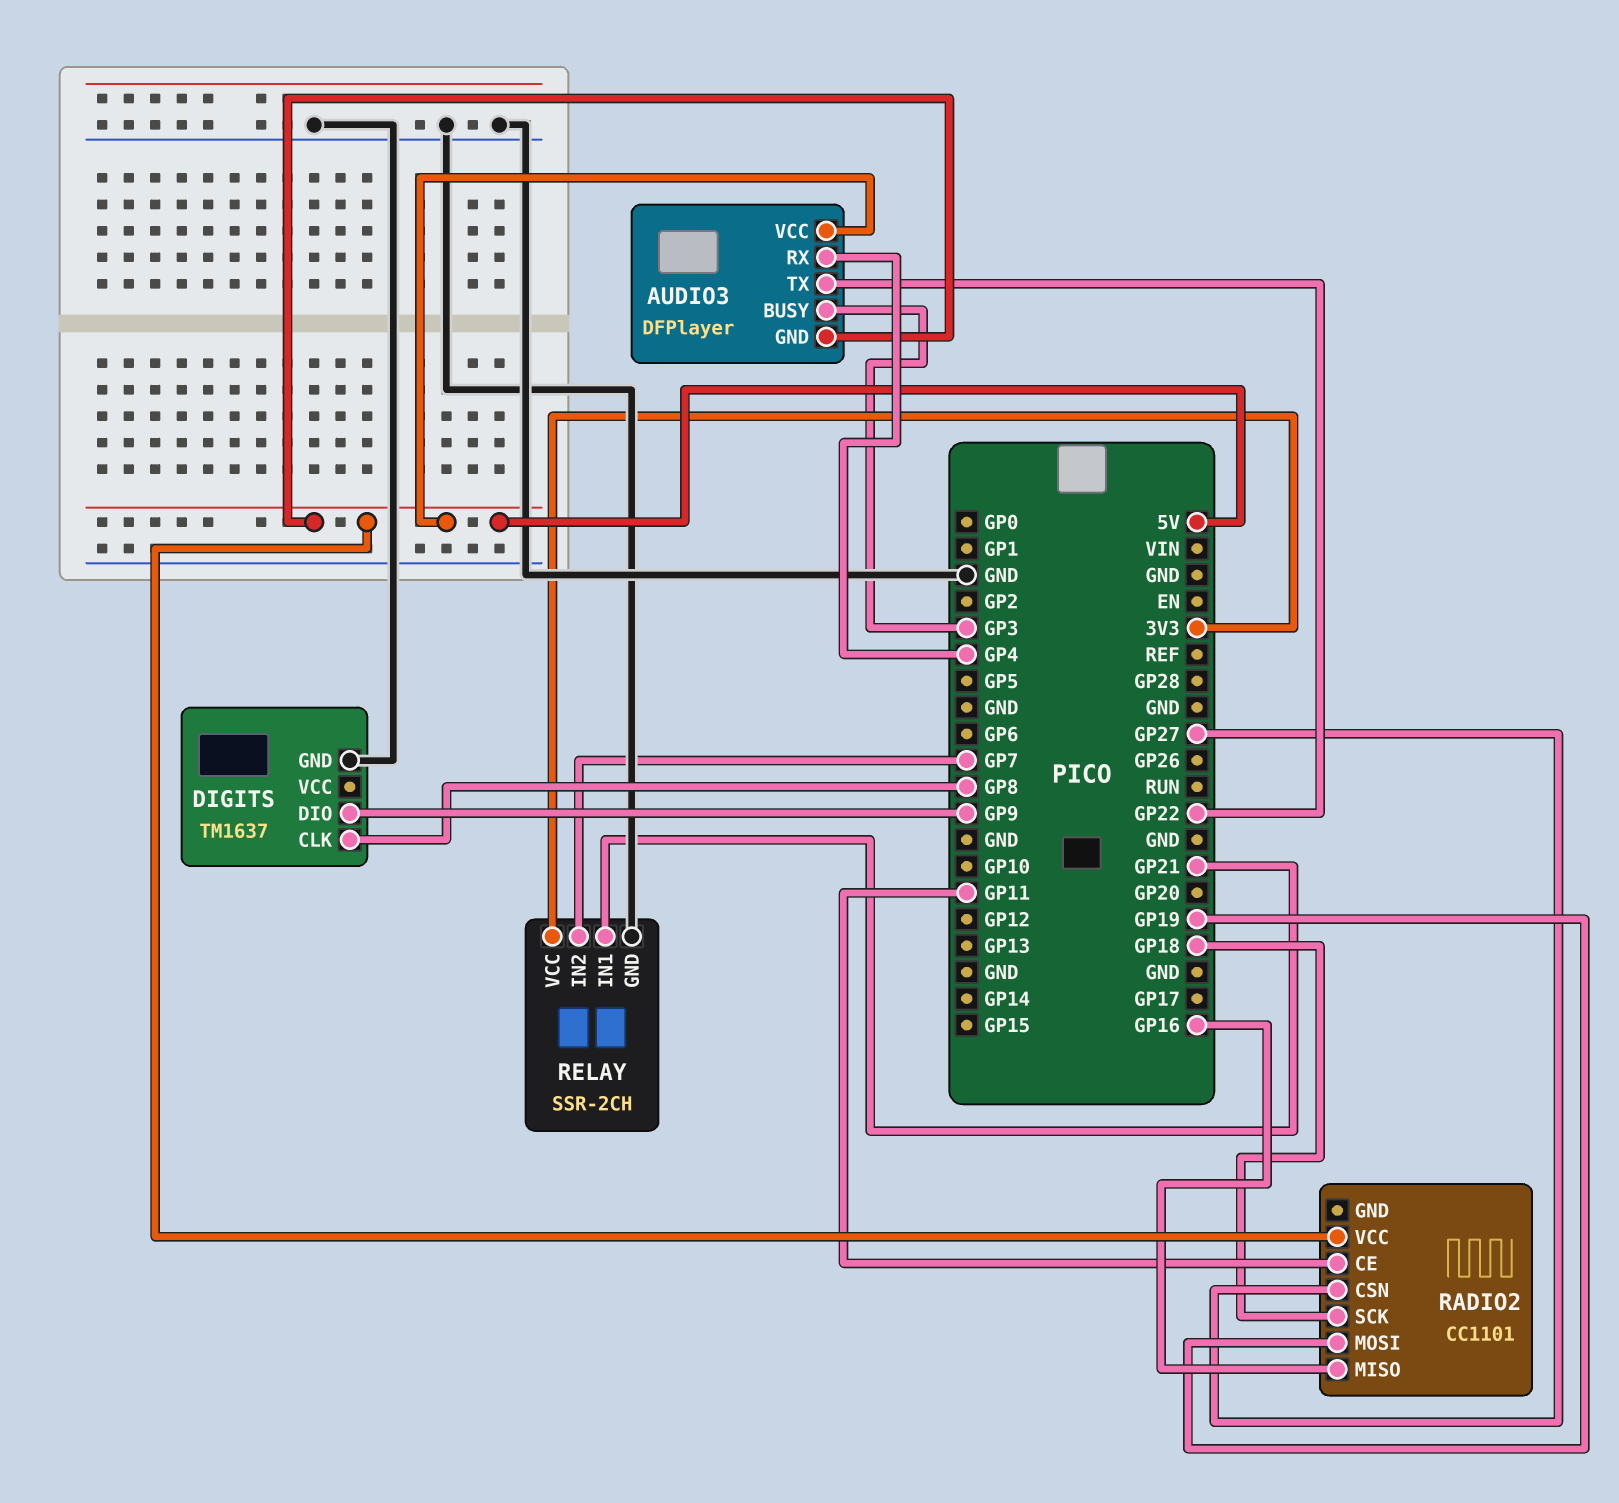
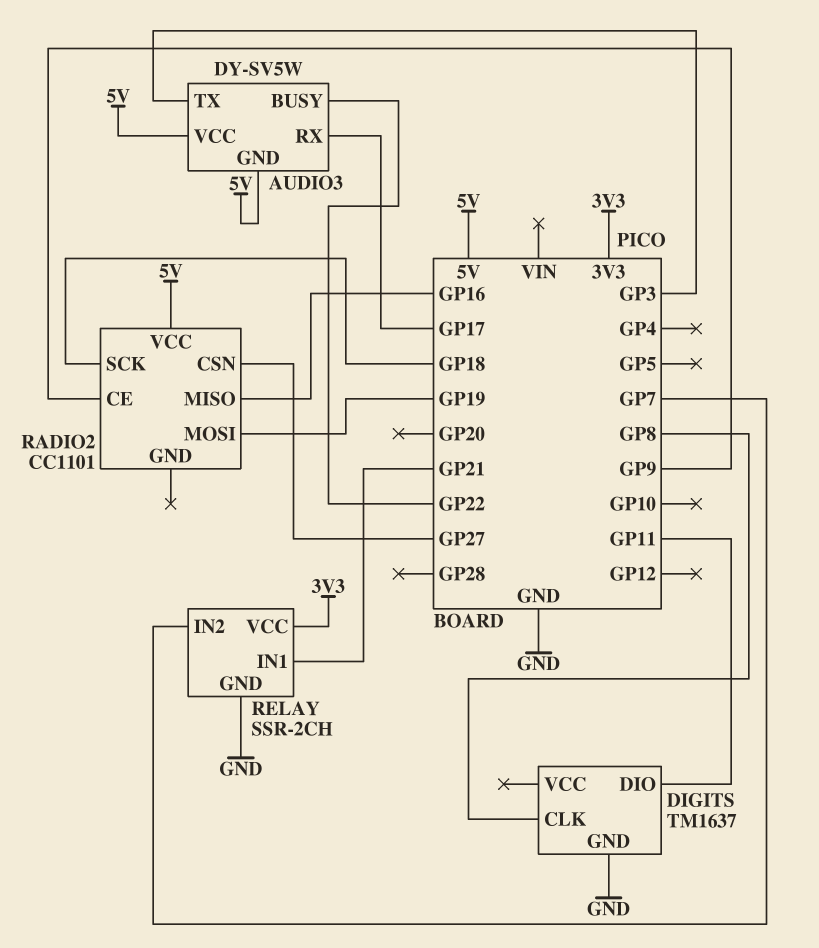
AUDIO3: DFPlayer -> DY-SV5W
AUDIO3 pin BUSY: GP3 -> GP22
AUDIO3 pin RX: GP4 -> GP17
AUDIO3 pin TX: GP22 -> GP3
DIGITS pin DIO: GP9 -> GP11
RADIO2 pin CE: GP11 -> GP9

